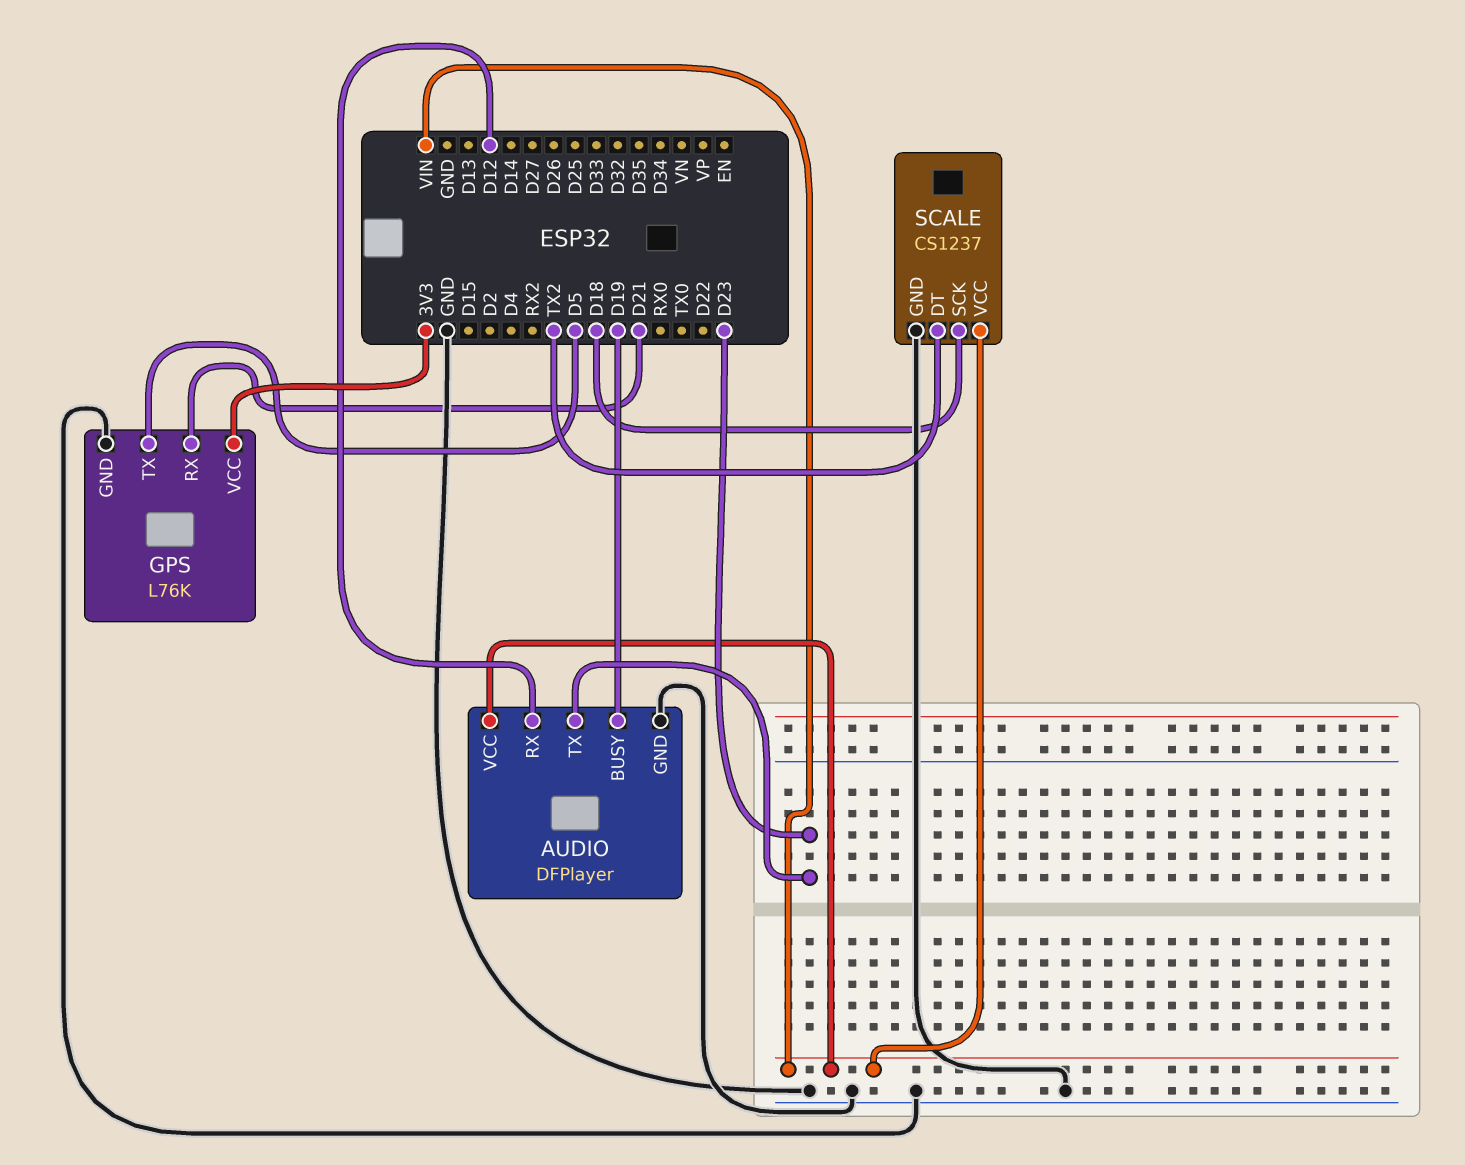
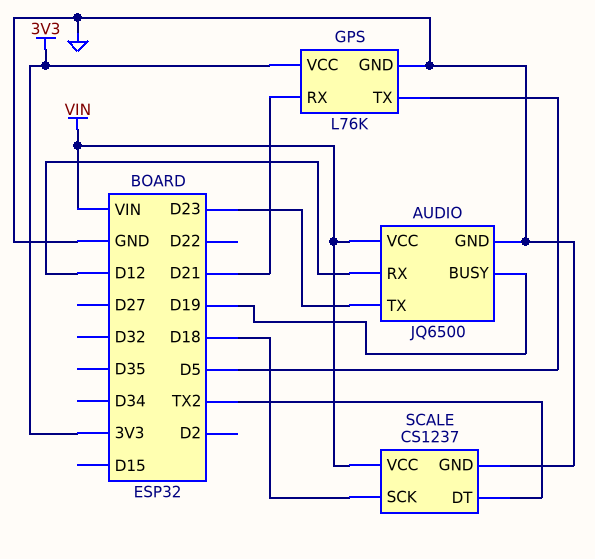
AUDIO: DFPlayer -> JQ6500

